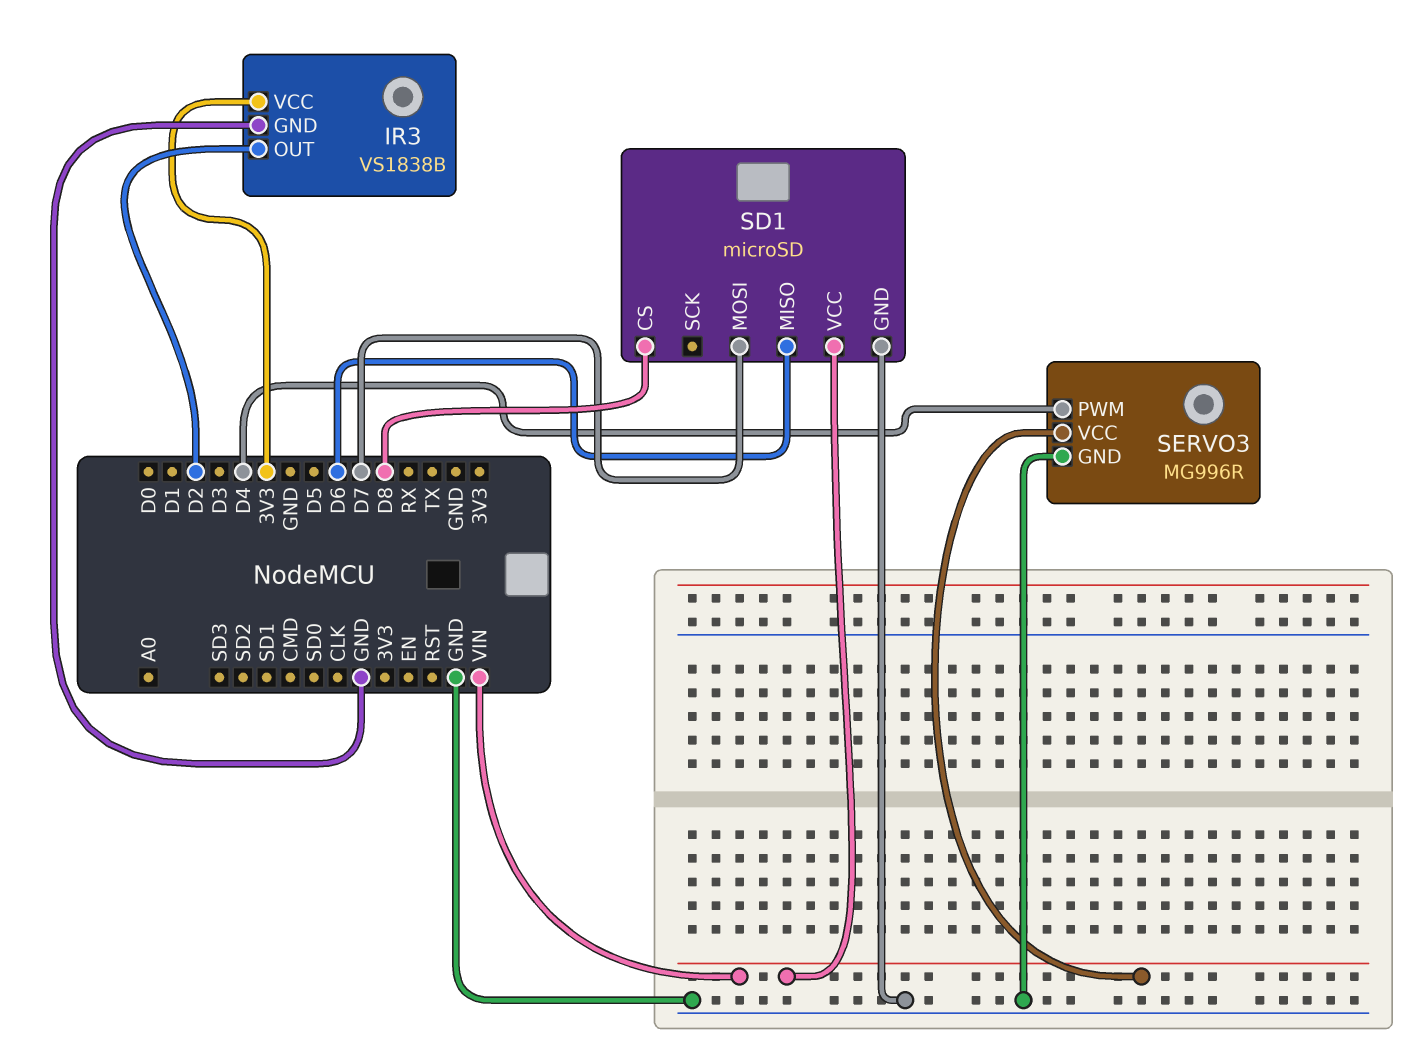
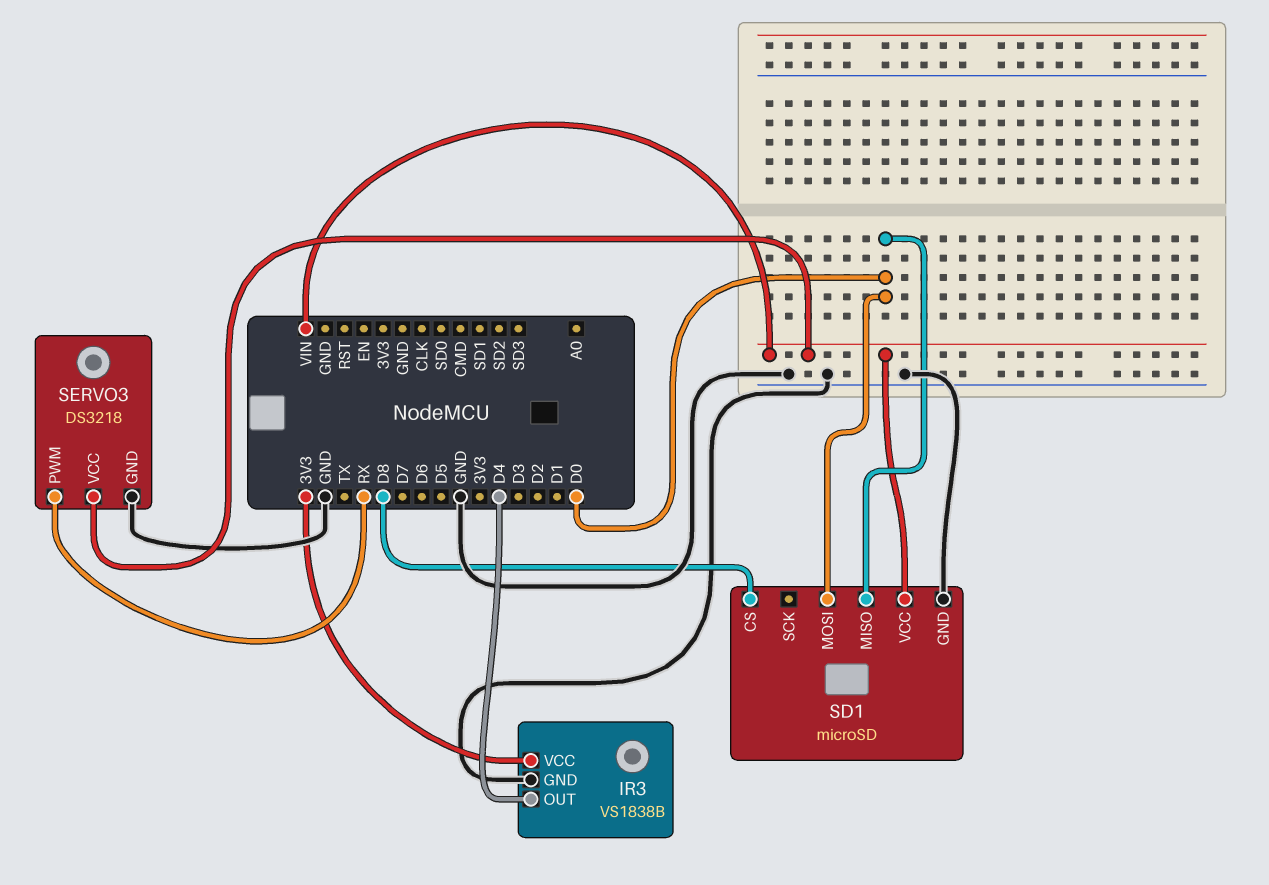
IR3 pin OUT: D2 -> D4
SD1 pin MISO: D6 -> D0
SD1 pin MOSI: D7 -> D0
SERVO3: MG996R -> DS3218
SERVO3 pin PWM: D4 -> RX

